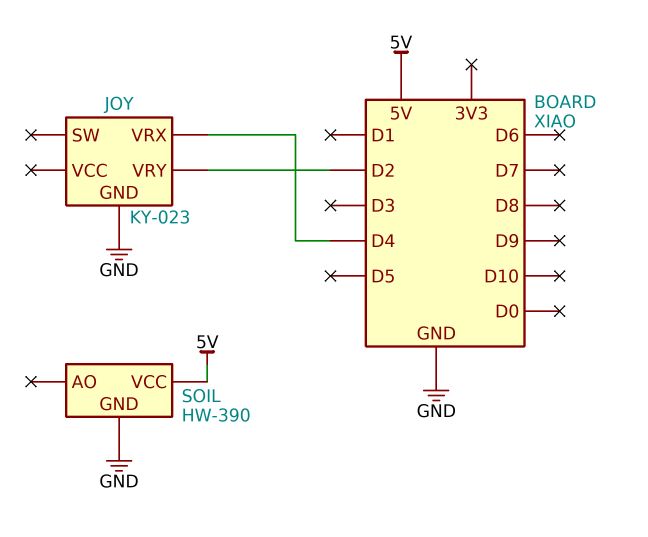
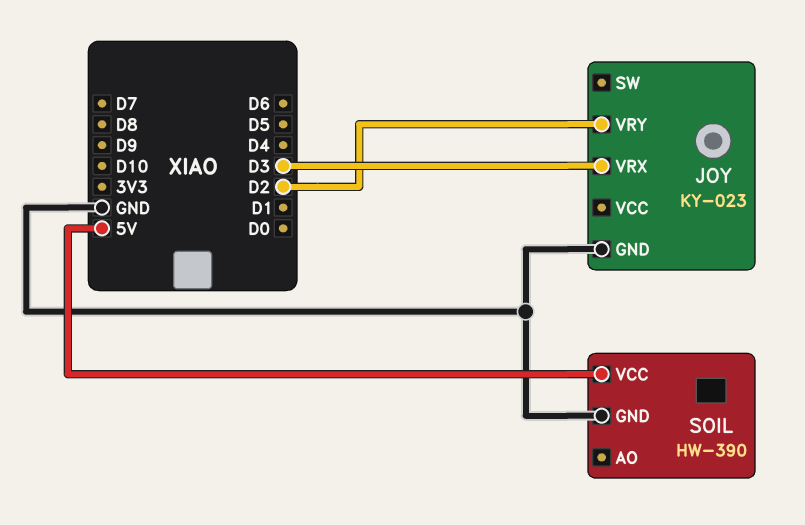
JOY pin VRX: D4 -> D3

